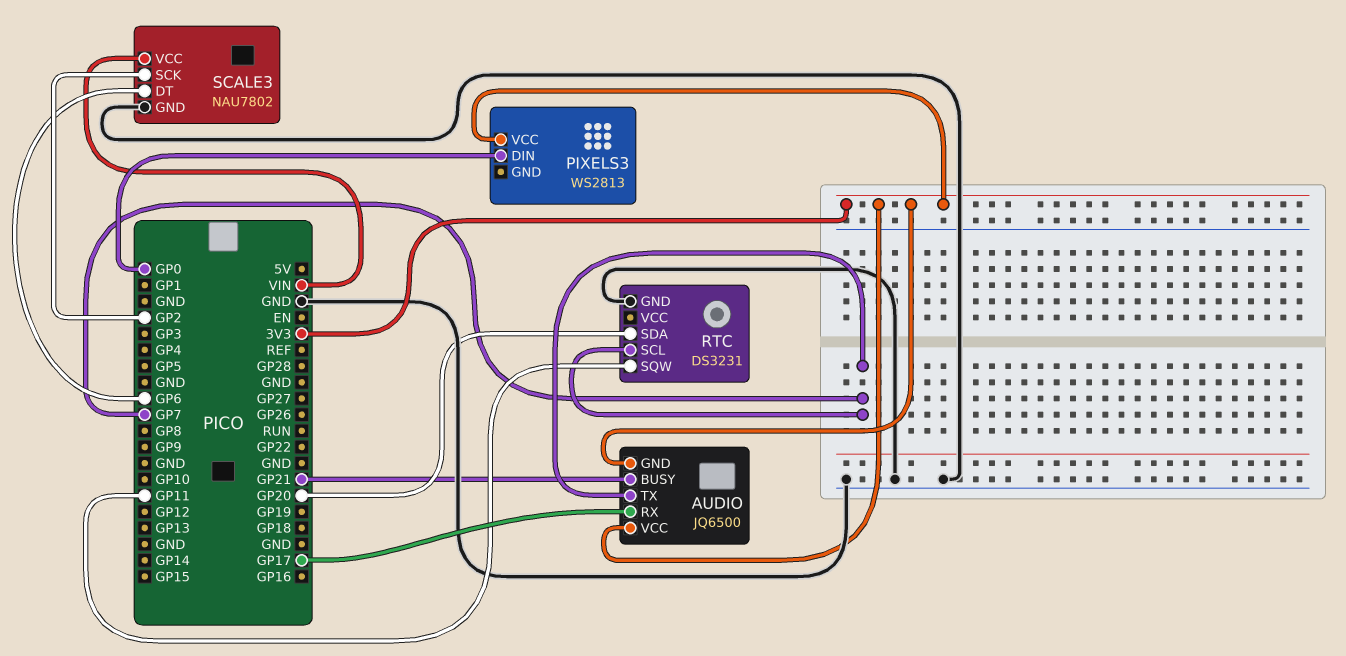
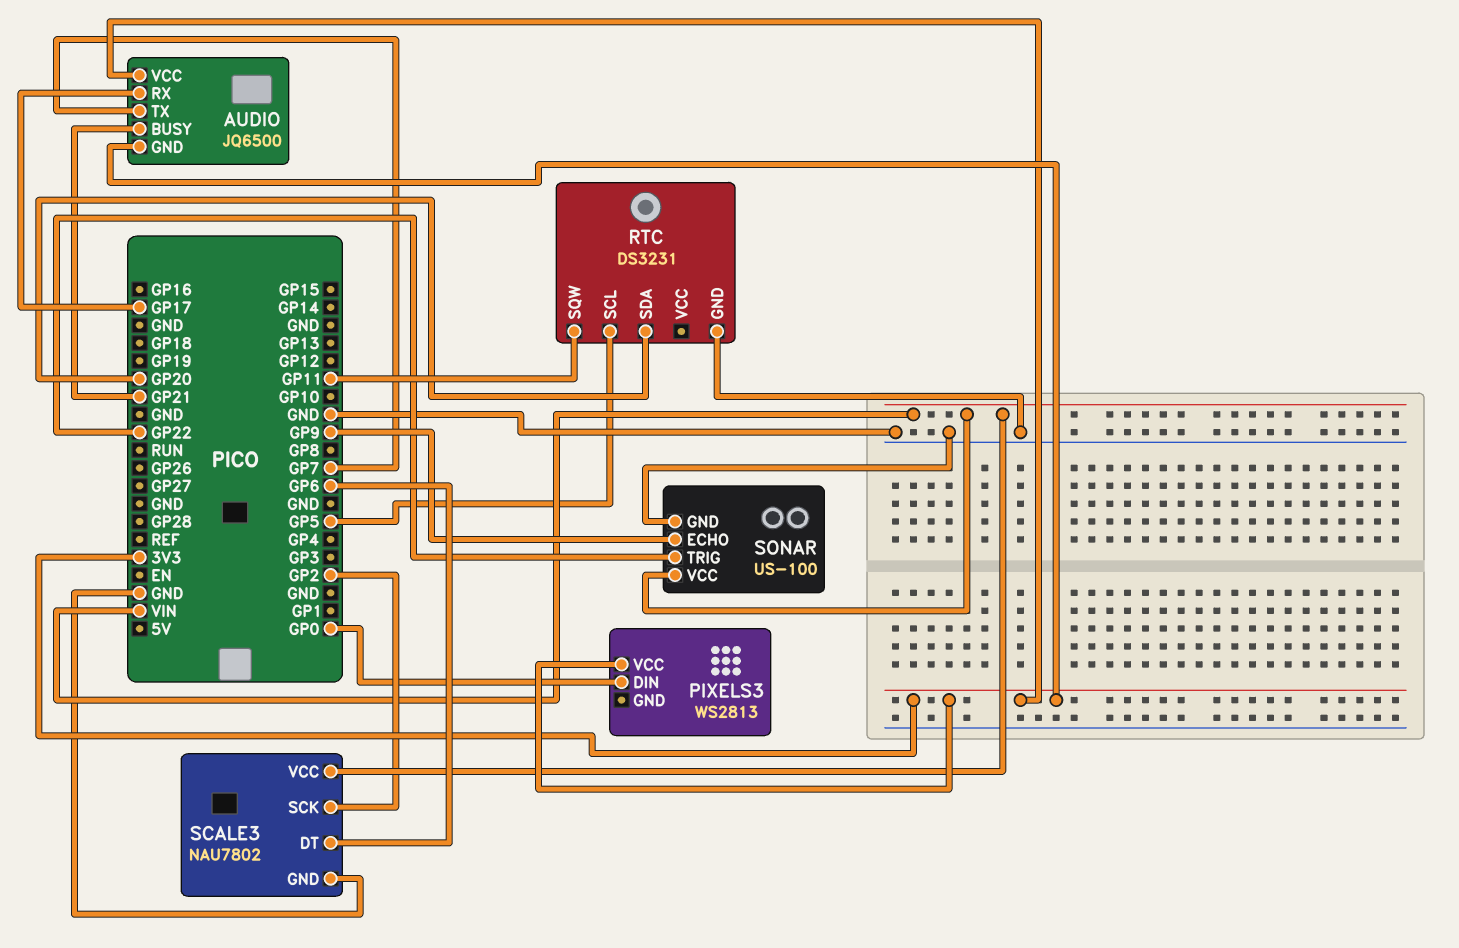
RTC pin SCL: GP7 -> GP5
SONAR: none -> US-100
SONAR pin ECHO: none -> GP9
SONAR pin GND: none -> GND
SONAR pin TRIG: none -> GP22
SONAR pin VCC: none -> VIN

